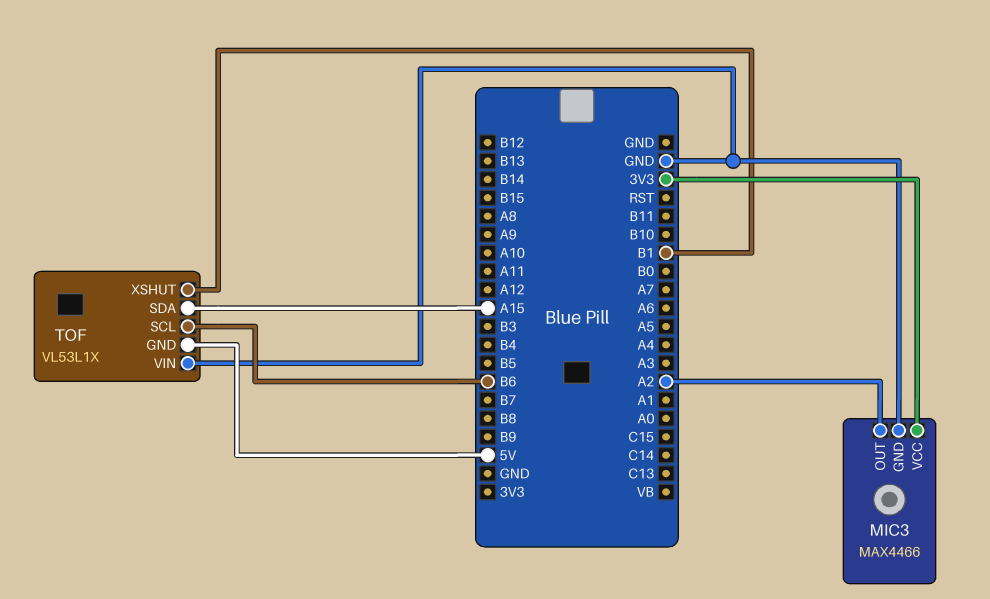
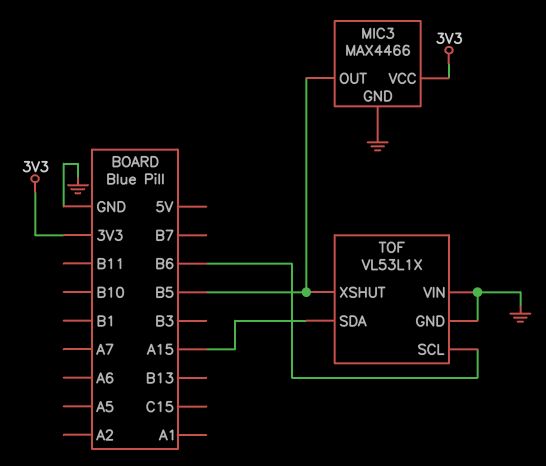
MIC3 pin OUT: A2 -> B5
TOF pin GND: 5V -> GND
TOF pin XSHUT: B1 -> B5

